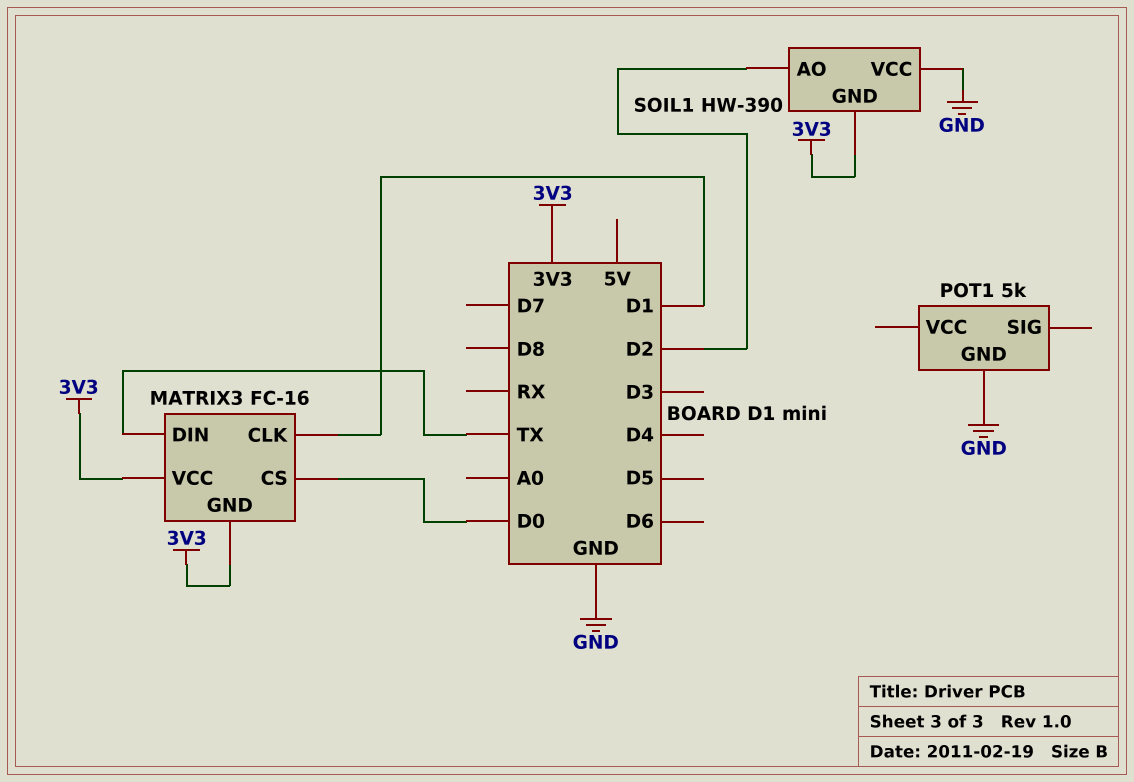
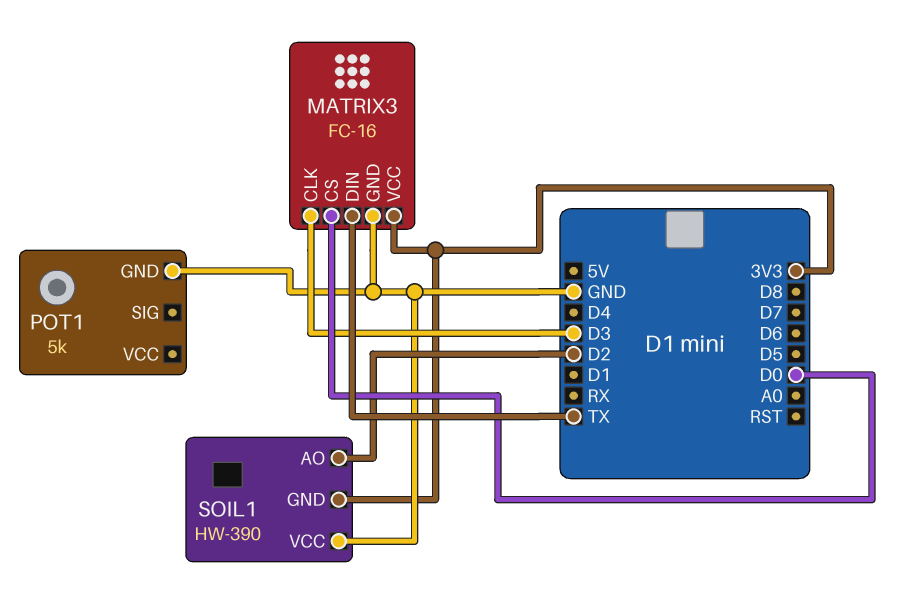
MATRIX3 pin CLK: D1 -> D3
MATRIX3 pin GND: 3V3 -> GND

